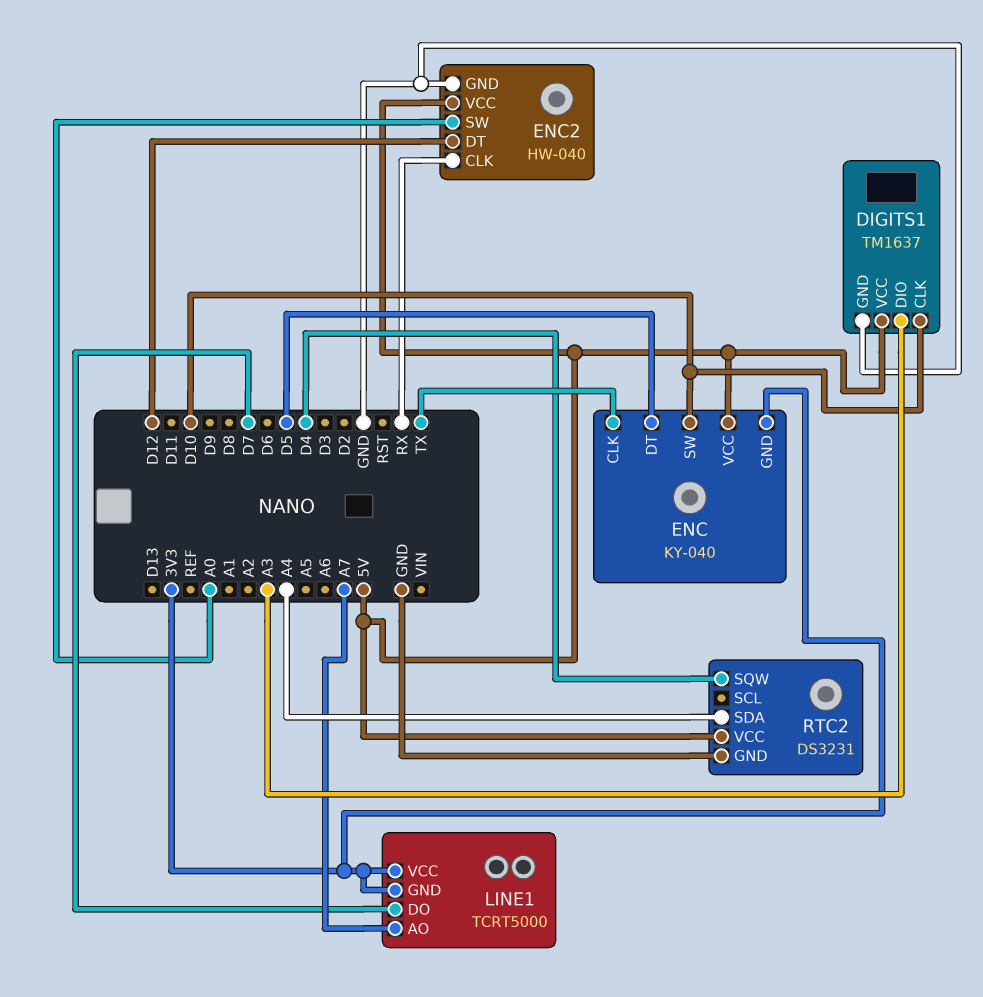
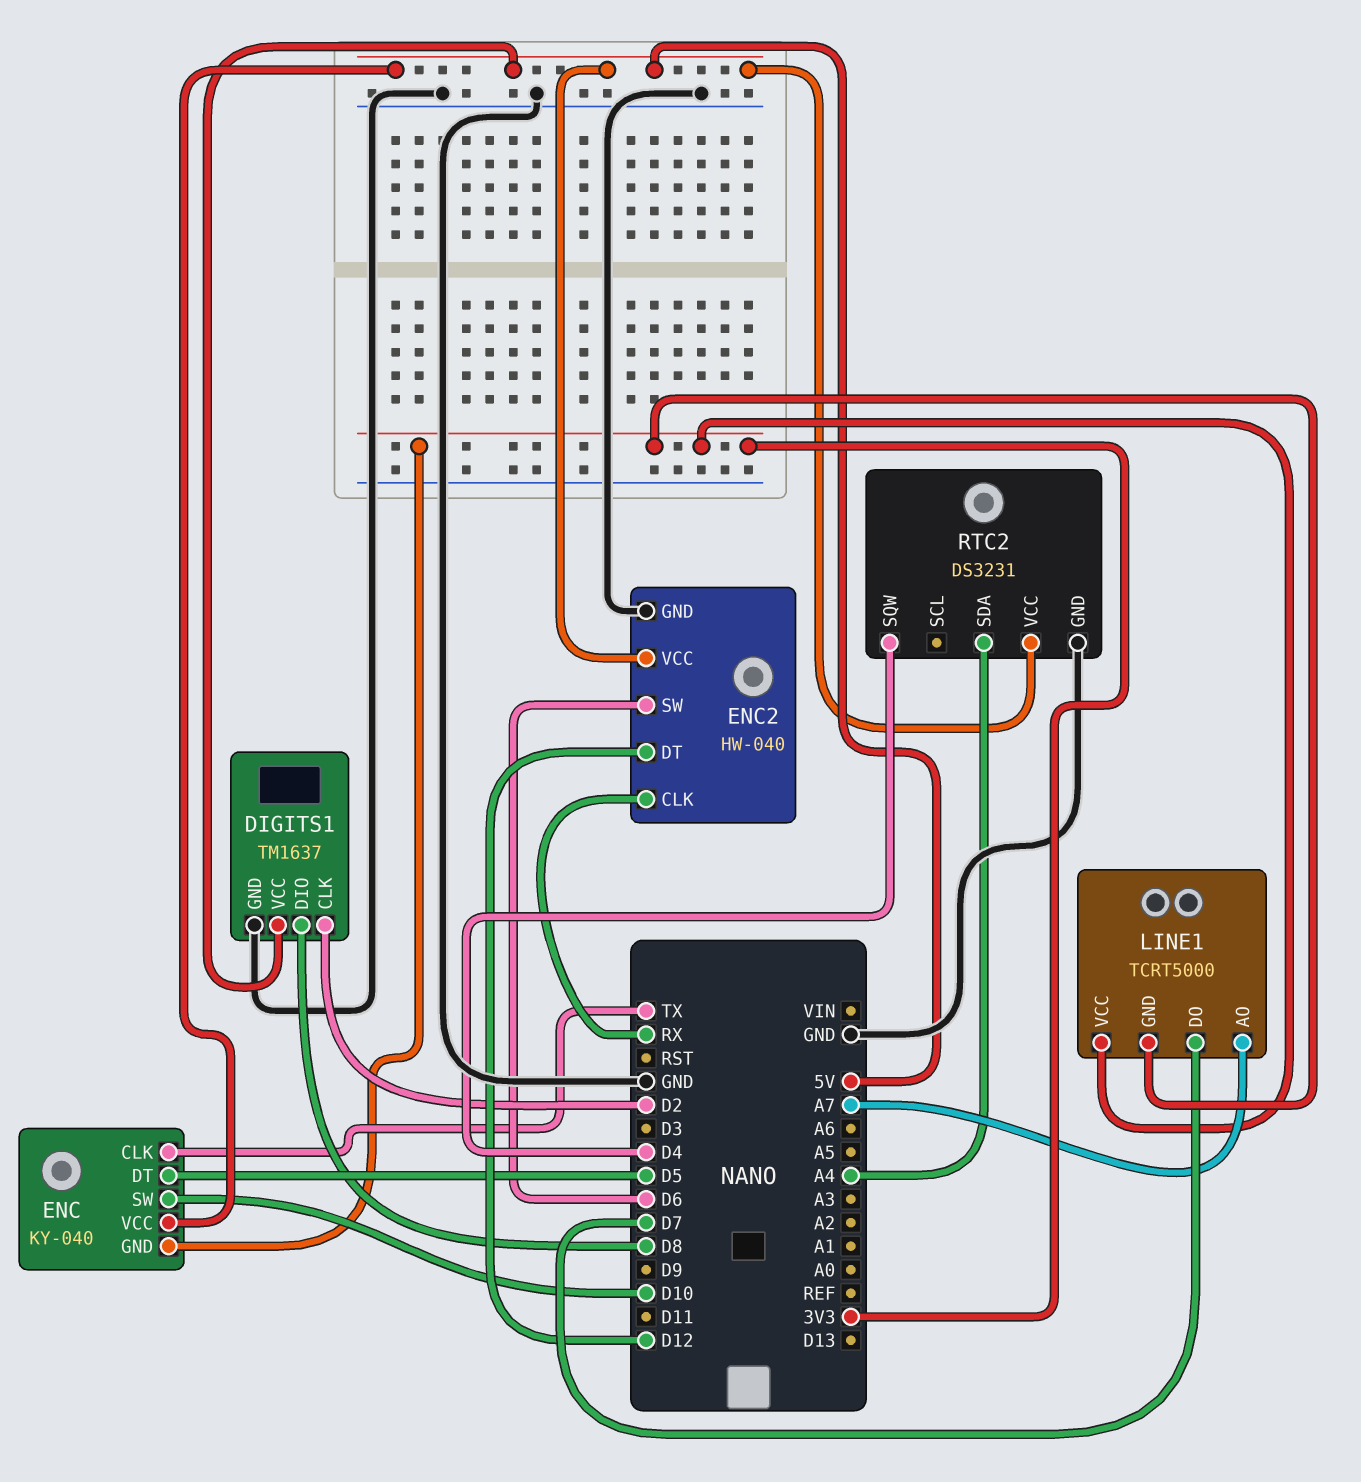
DIGITS1 pin CLK: D10 -> D2
DIGITS1 pin DIO: A3 -> D8
ENC2 pin SW: A0 -> D6

